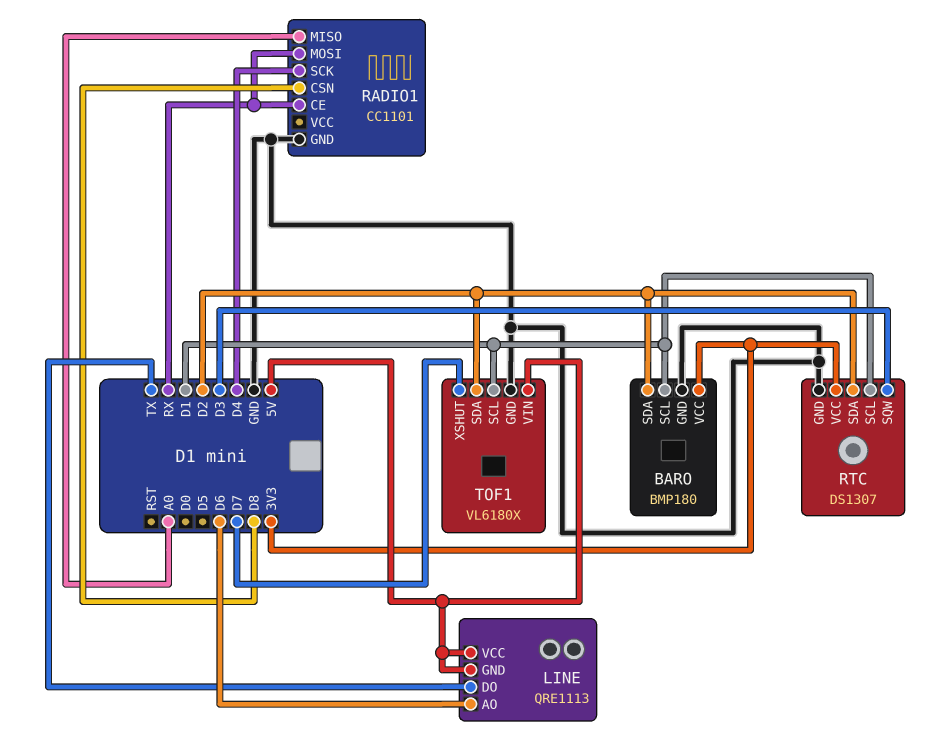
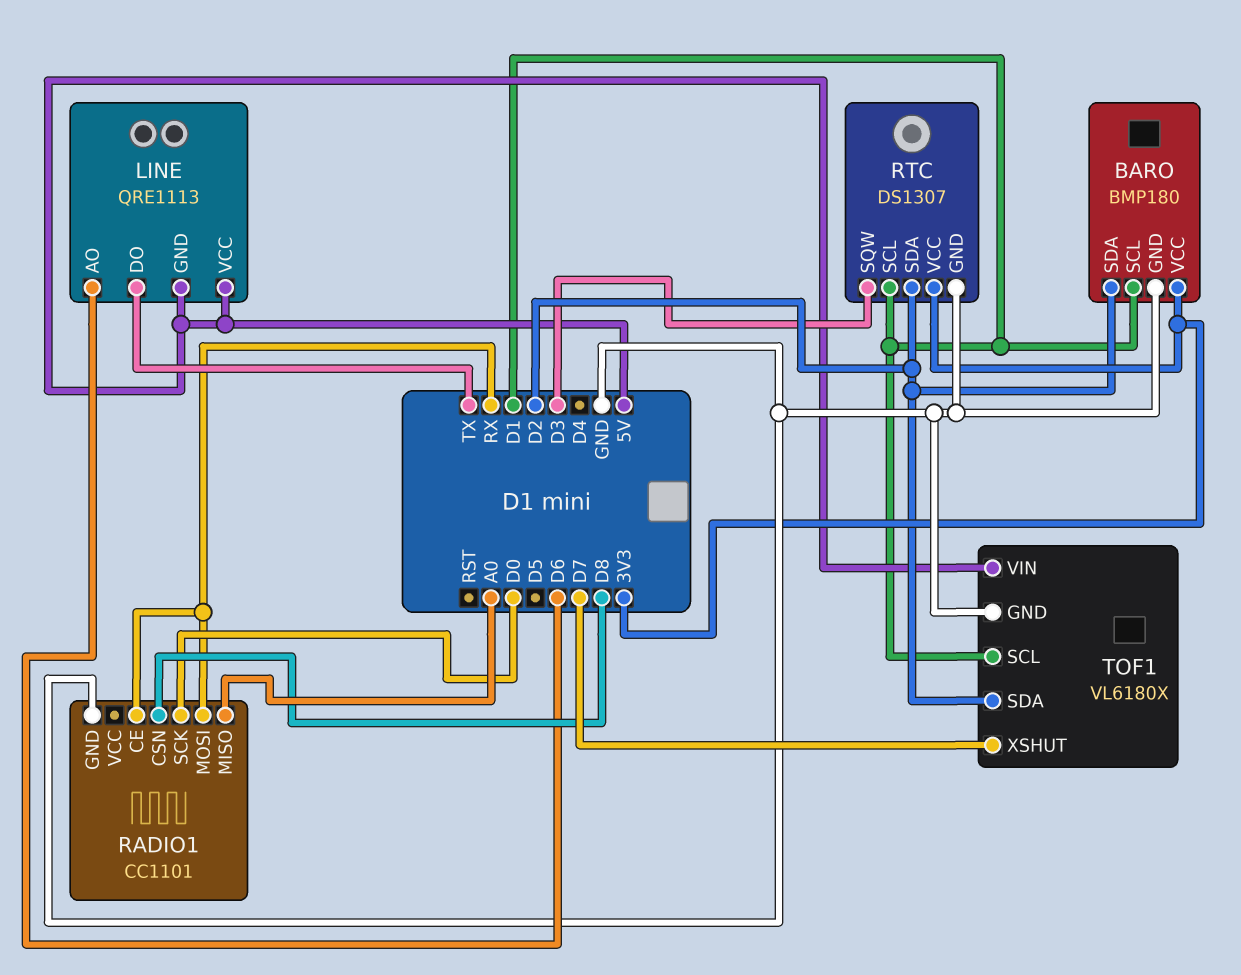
RADIO1 pin SCK: D4 -> D0

